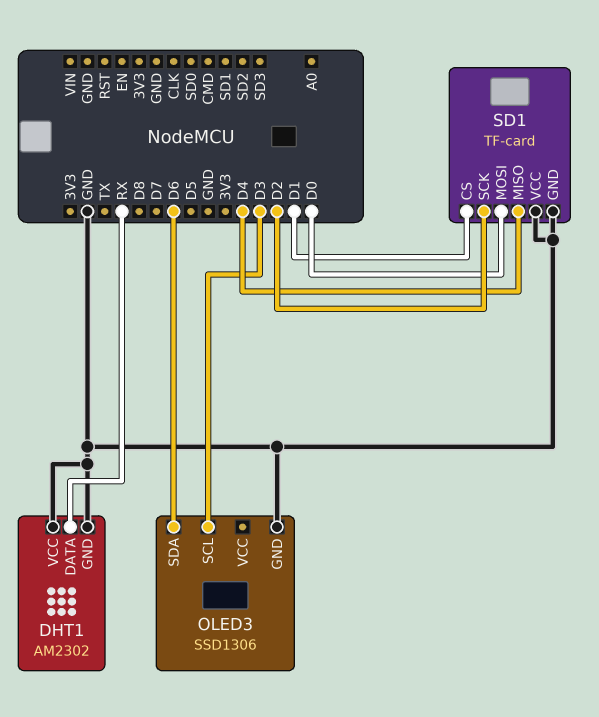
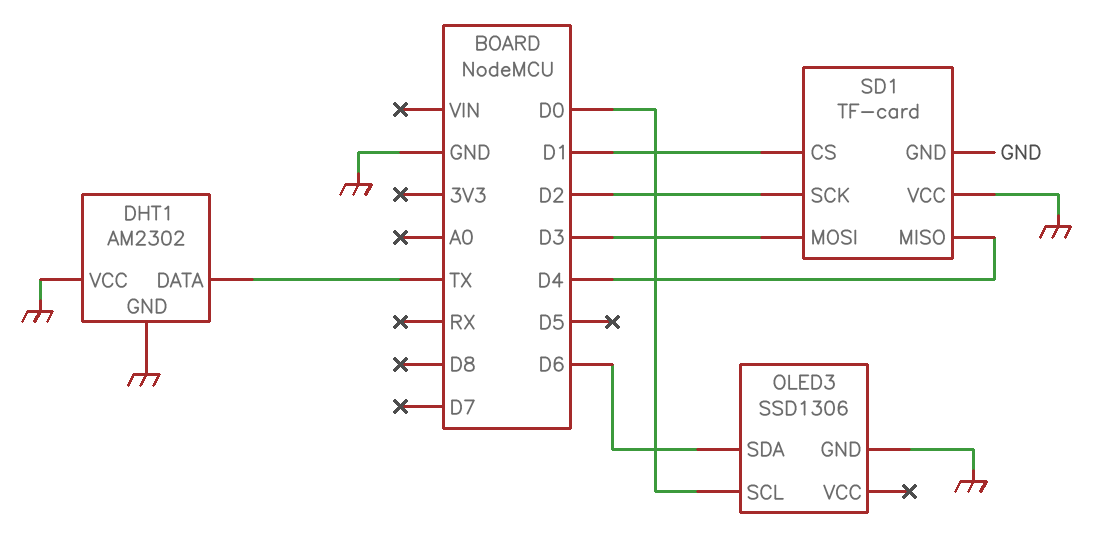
DHT1 pin DATA: RX -> TX
OLED3 pin SCL: D3 -> D0
SD1 pin MOSI: D0 -> D3

